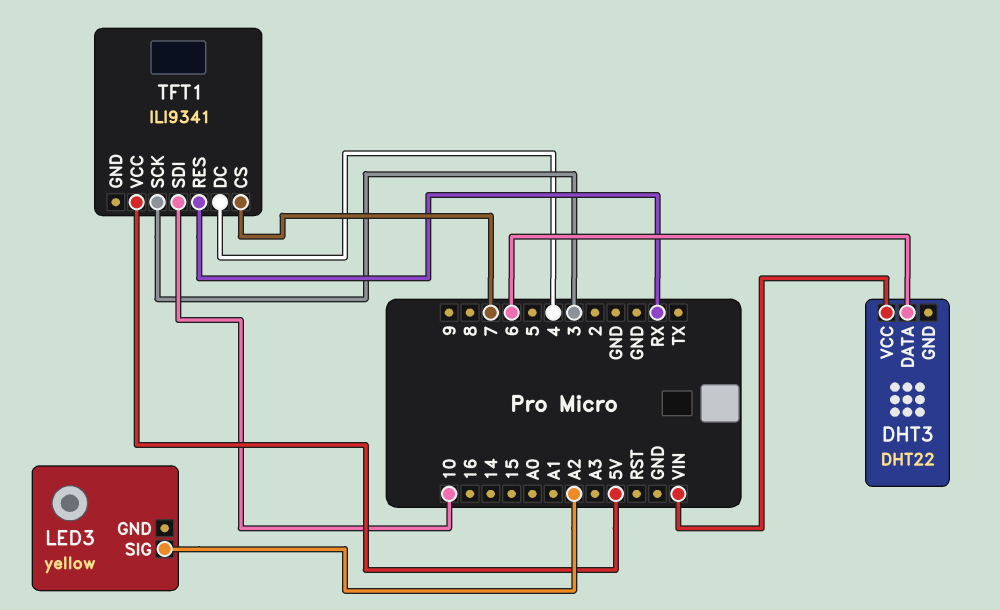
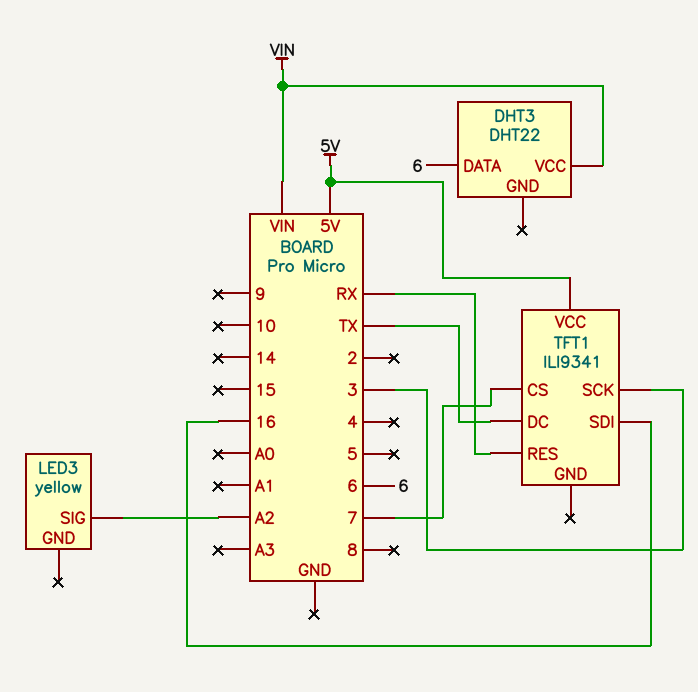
TFT1 pin DC: 4 -> TX
TFT1 pin SDI: 10 -> 16

